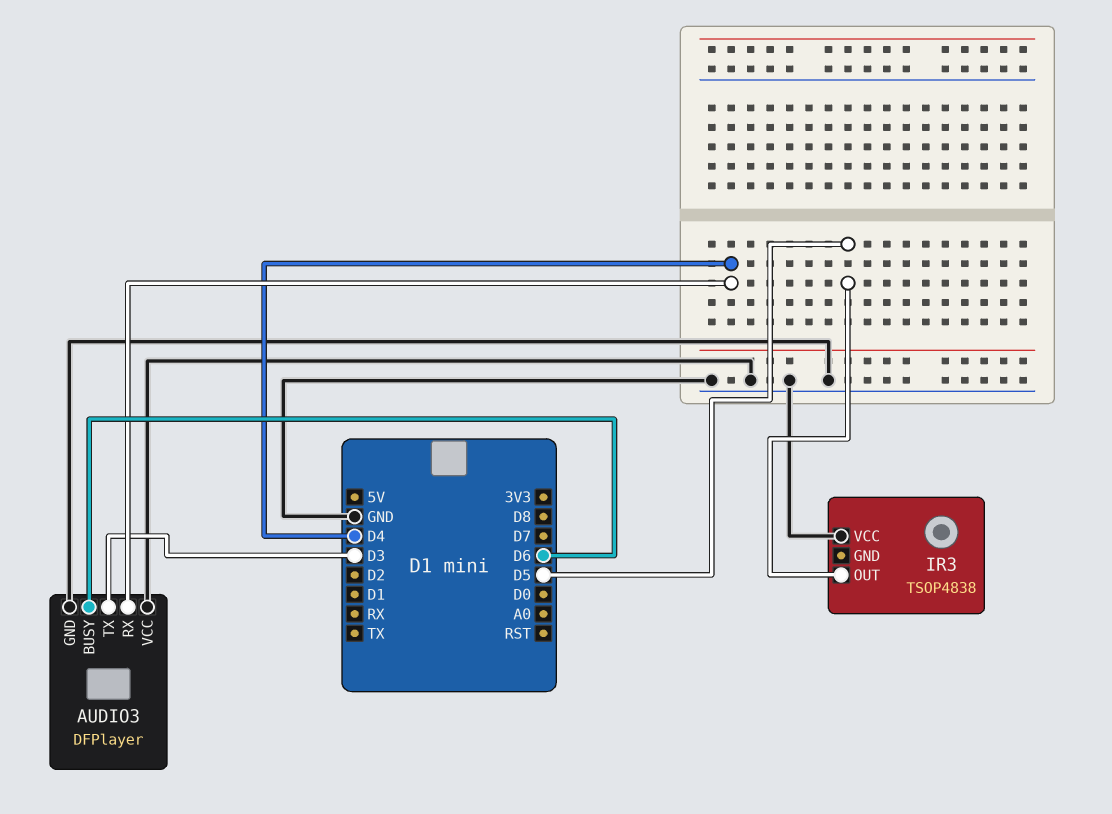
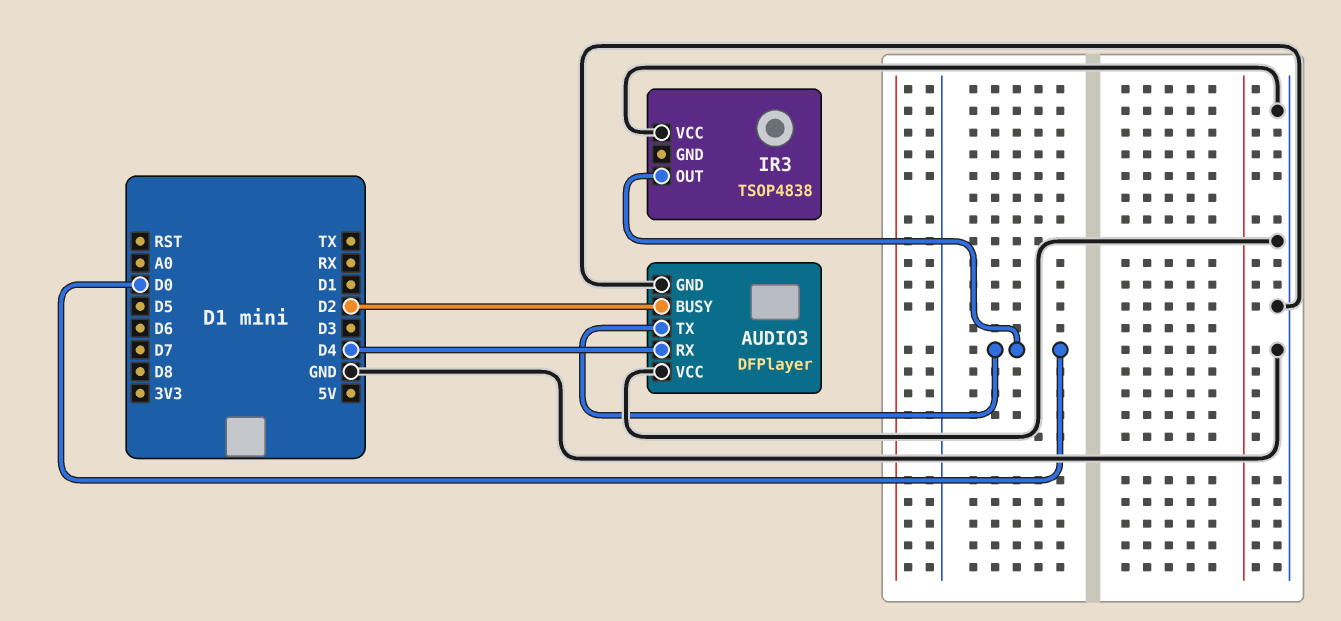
AUDIO3 pin BUSY: D6 -> D2
AUDIO3 pin TX: D3 -> D0
IR3 pin OUT: D5 -> D0

